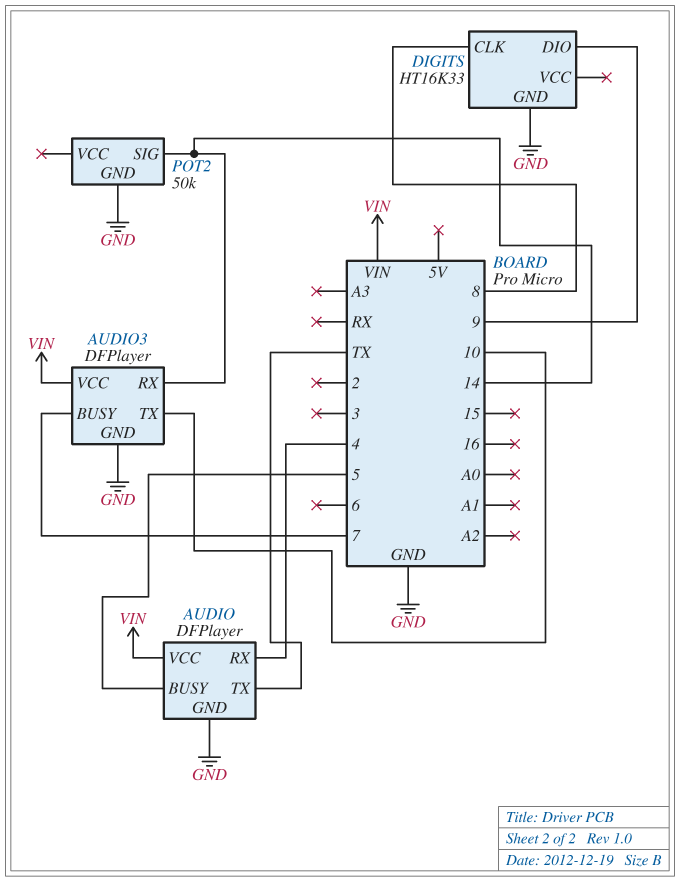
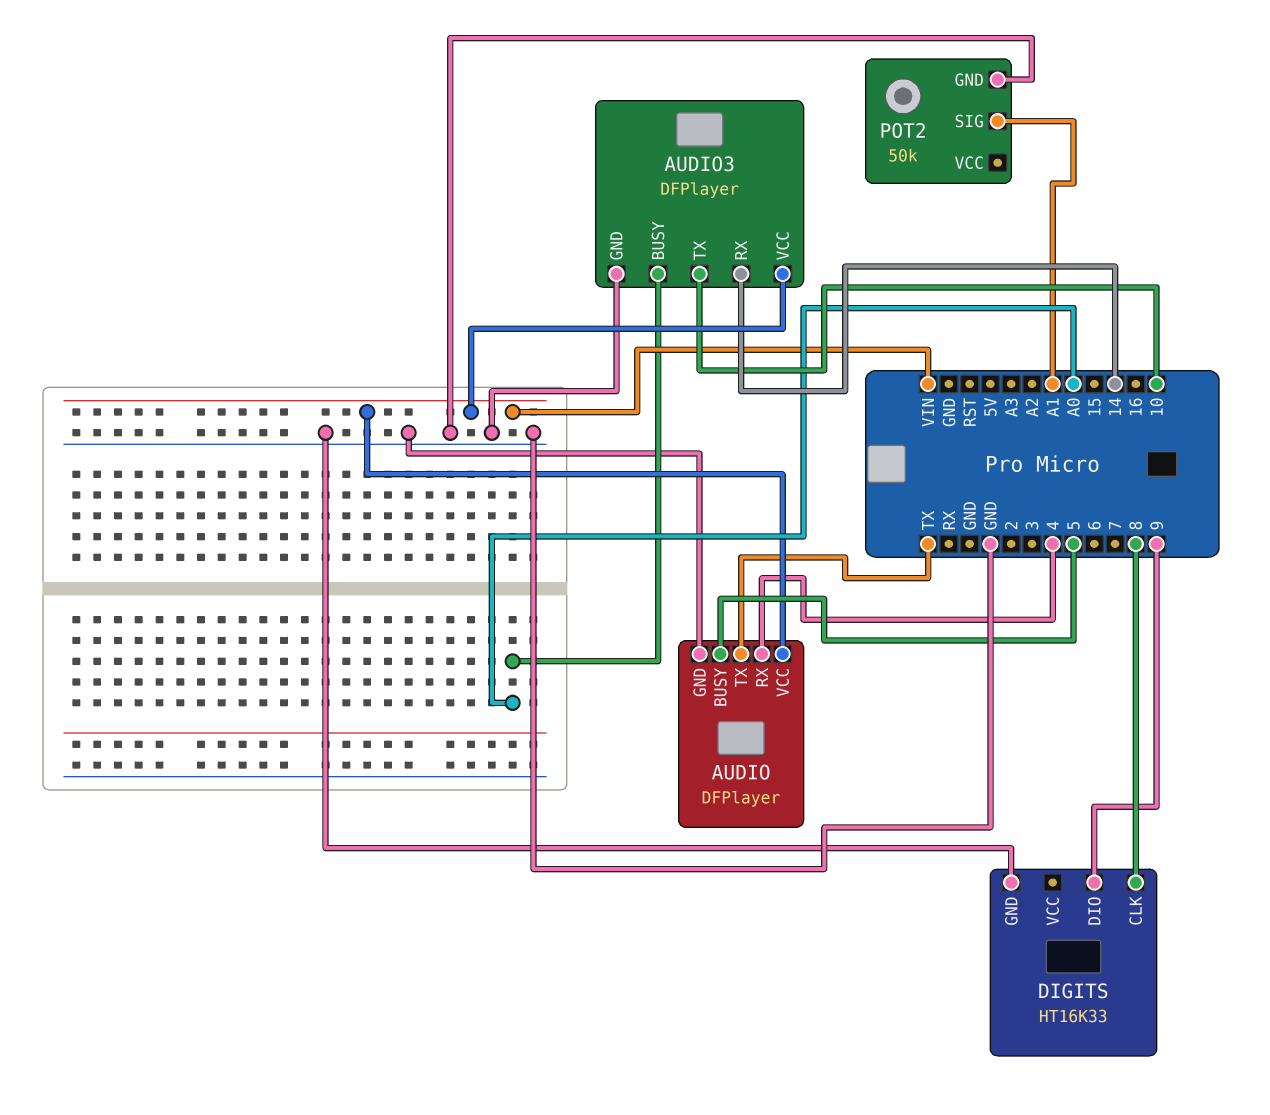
AUDIO3 pin BUSY: 7 -> A0
POT2 pin SIG: 14 -> A1

